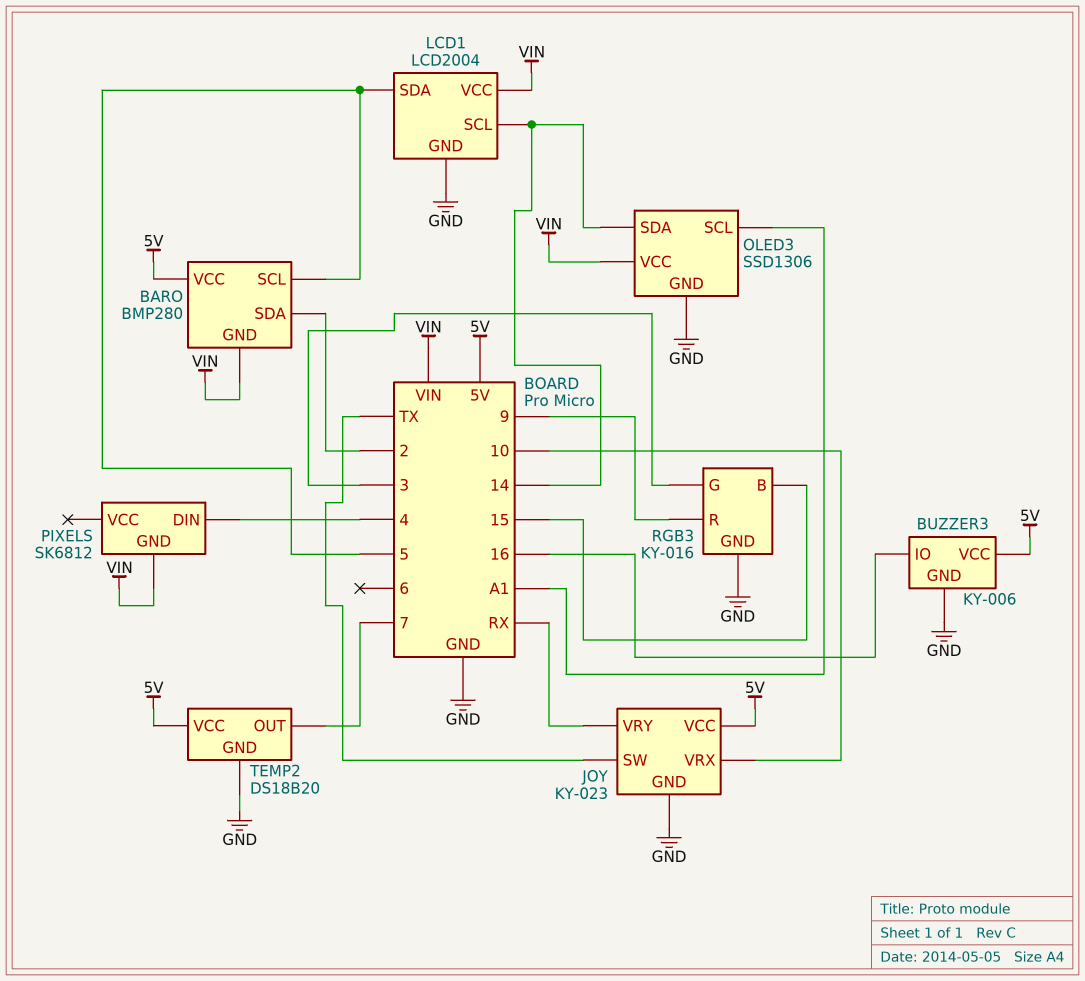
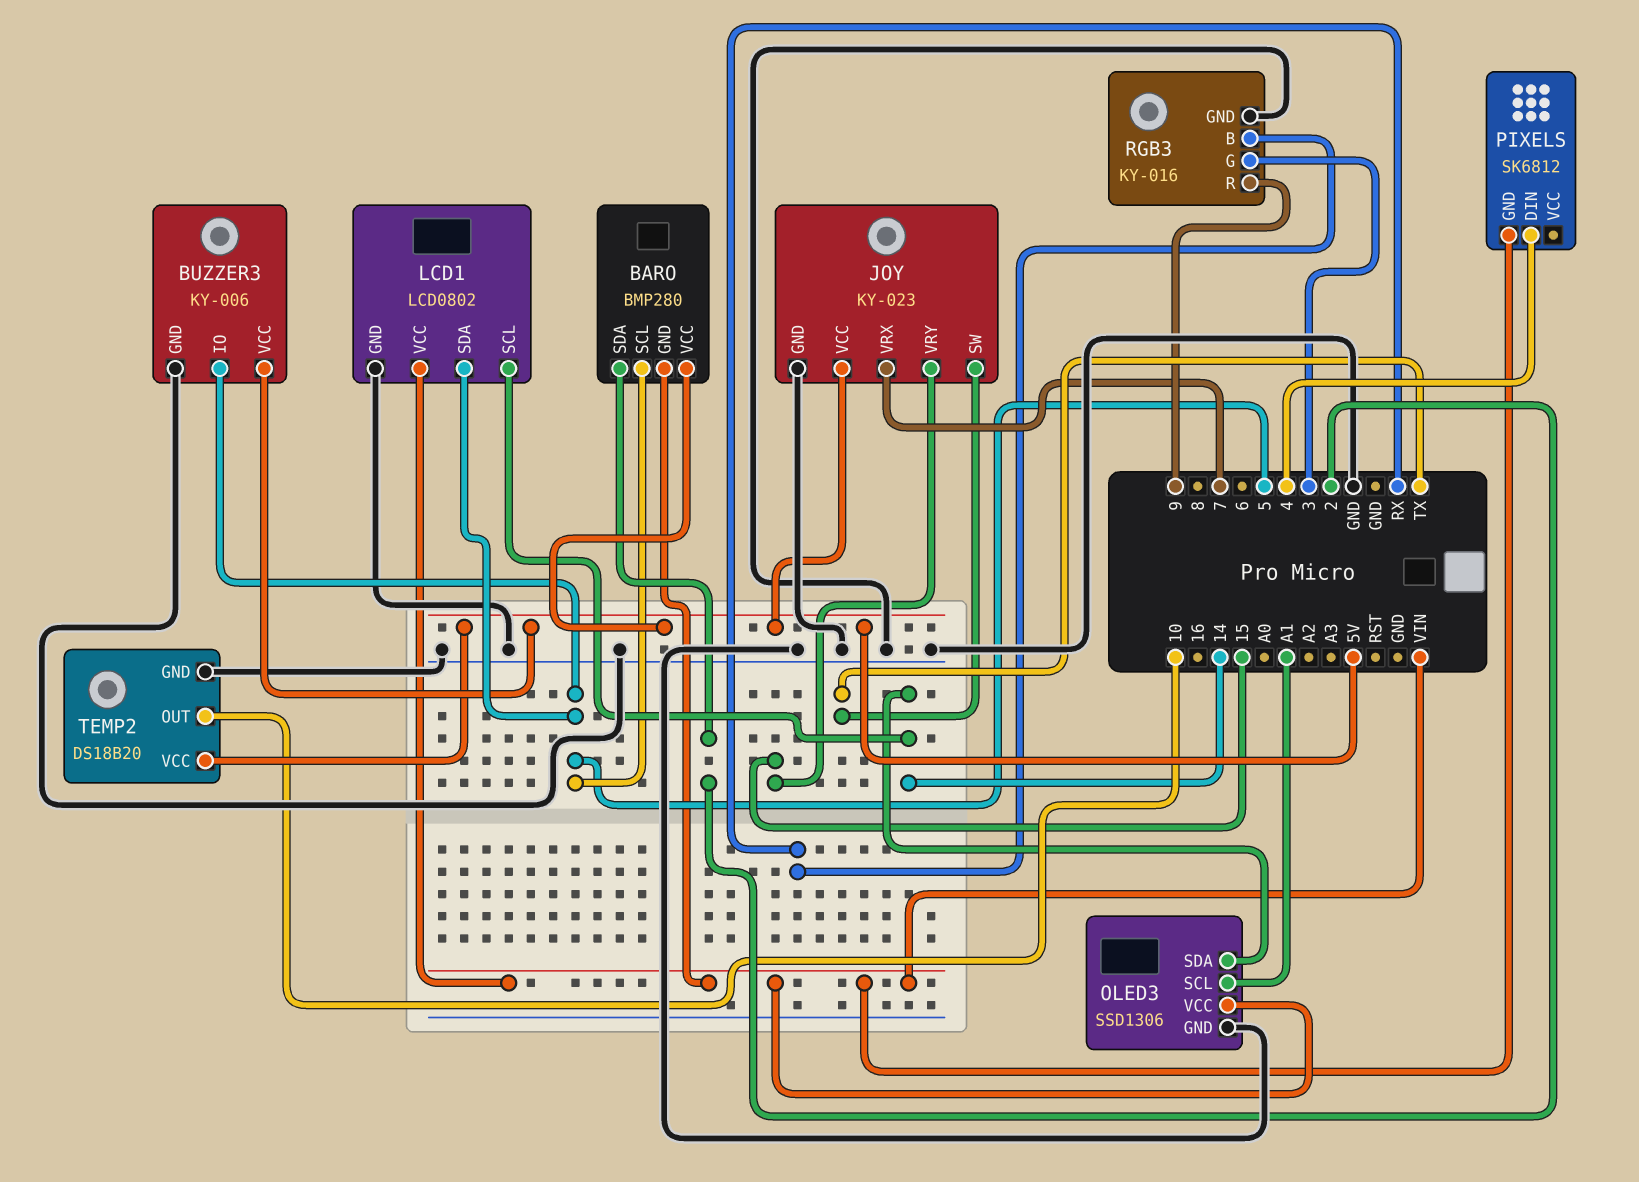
BUZZER3 pin IO: 16 -> 5
JOY pin VRX: 10 -> 7
JOY pin VRY: RX -> 15
LCD1: LCD2004 -> LCD0802
RGB3 pin B: 15 -> RX
TEMP2 pin OUT: 7 -> 10

